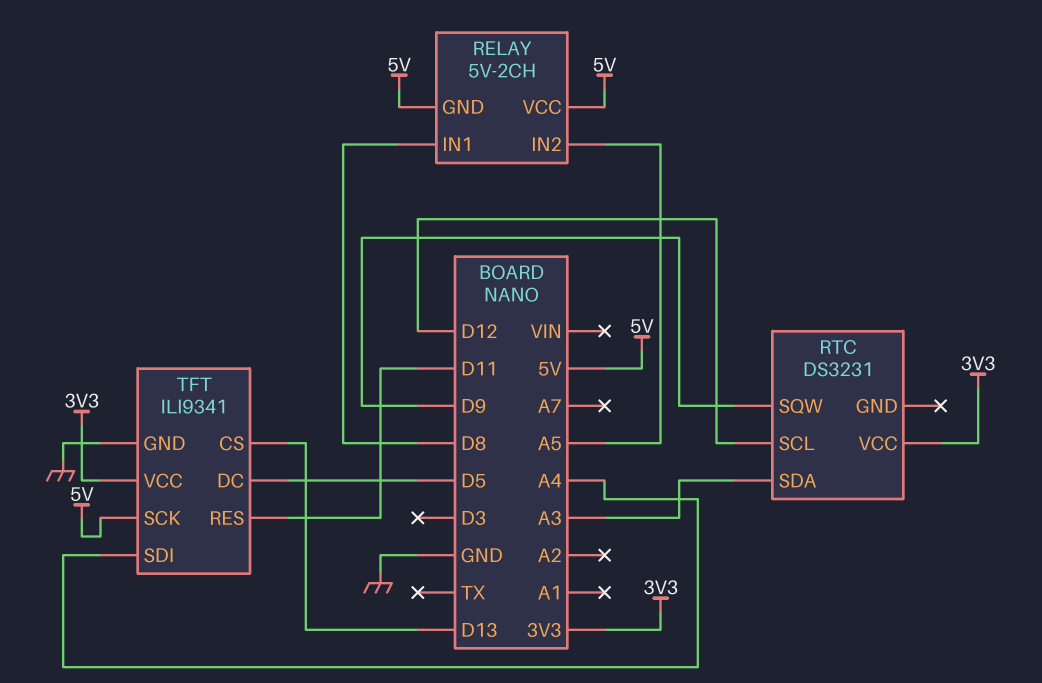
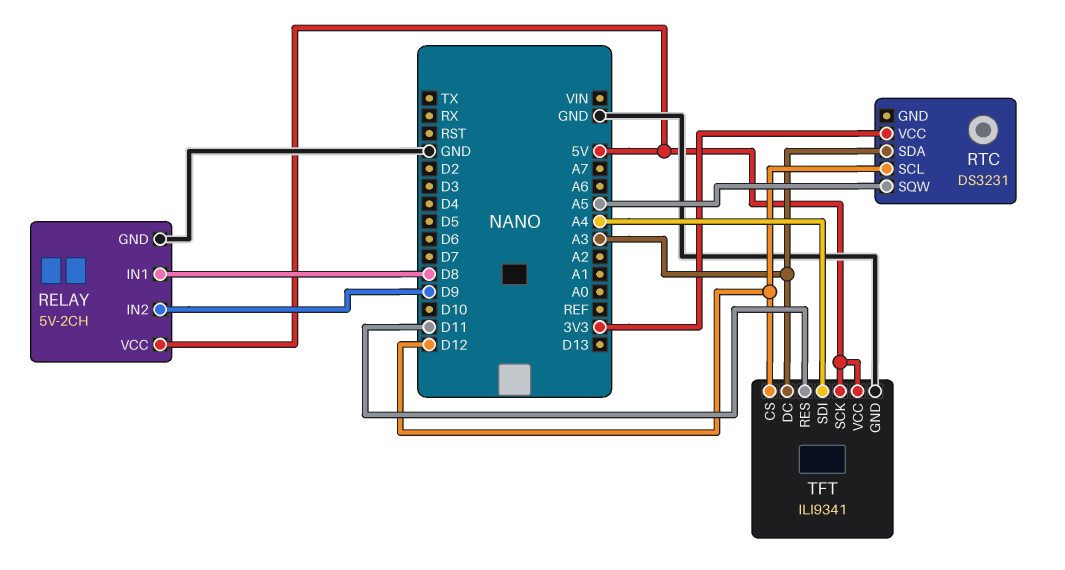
RELAY pin GND: 5V -> GND
RELAY pin IN2: A5 -> D9
RTC pin SQW: D9 -> A5
TFT pin CS: D13 -> D12
TFT pin DC: D5 -> A3
TFT pin VCC: 3V3 -> 5V

